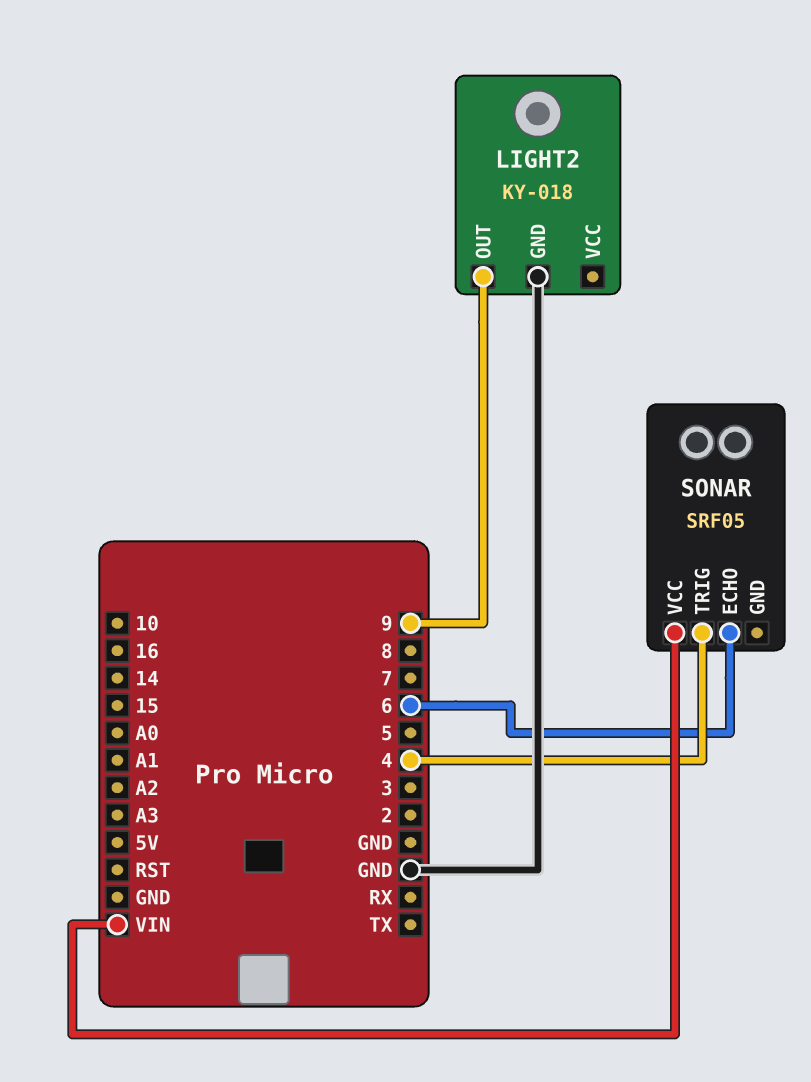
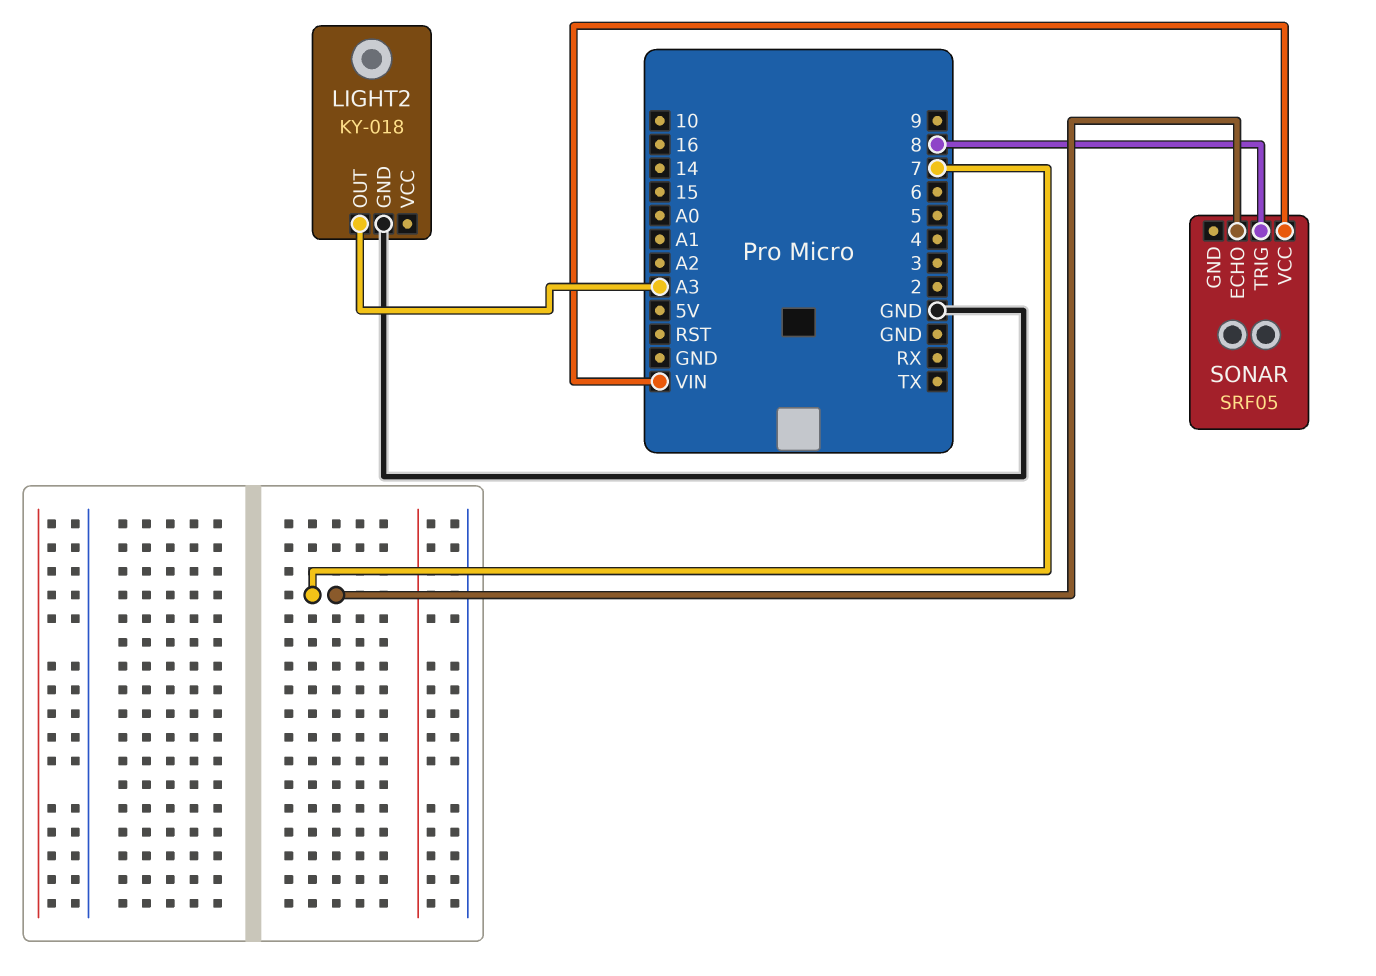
LIGHT2 pin OUT: 9 -> A3
SONAR pin ECHO: 6 -> 7
SONAR pin TRIG: 4 -> 8

